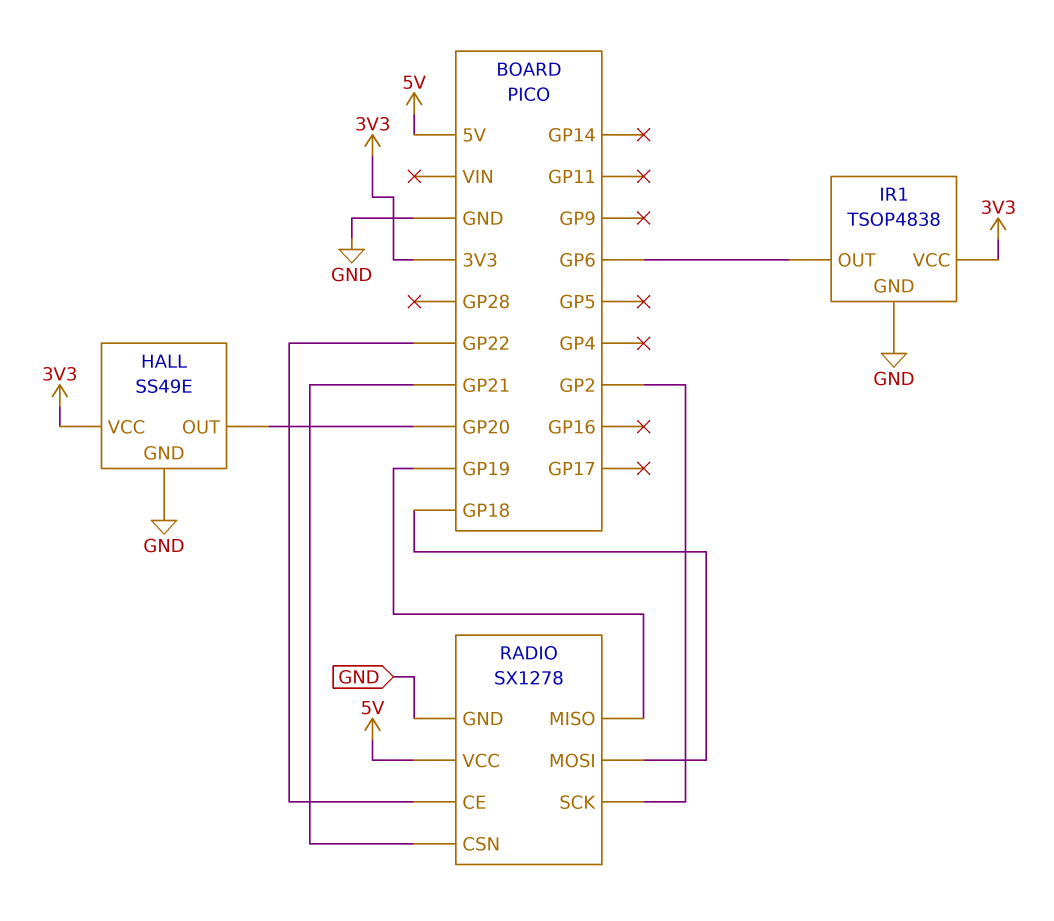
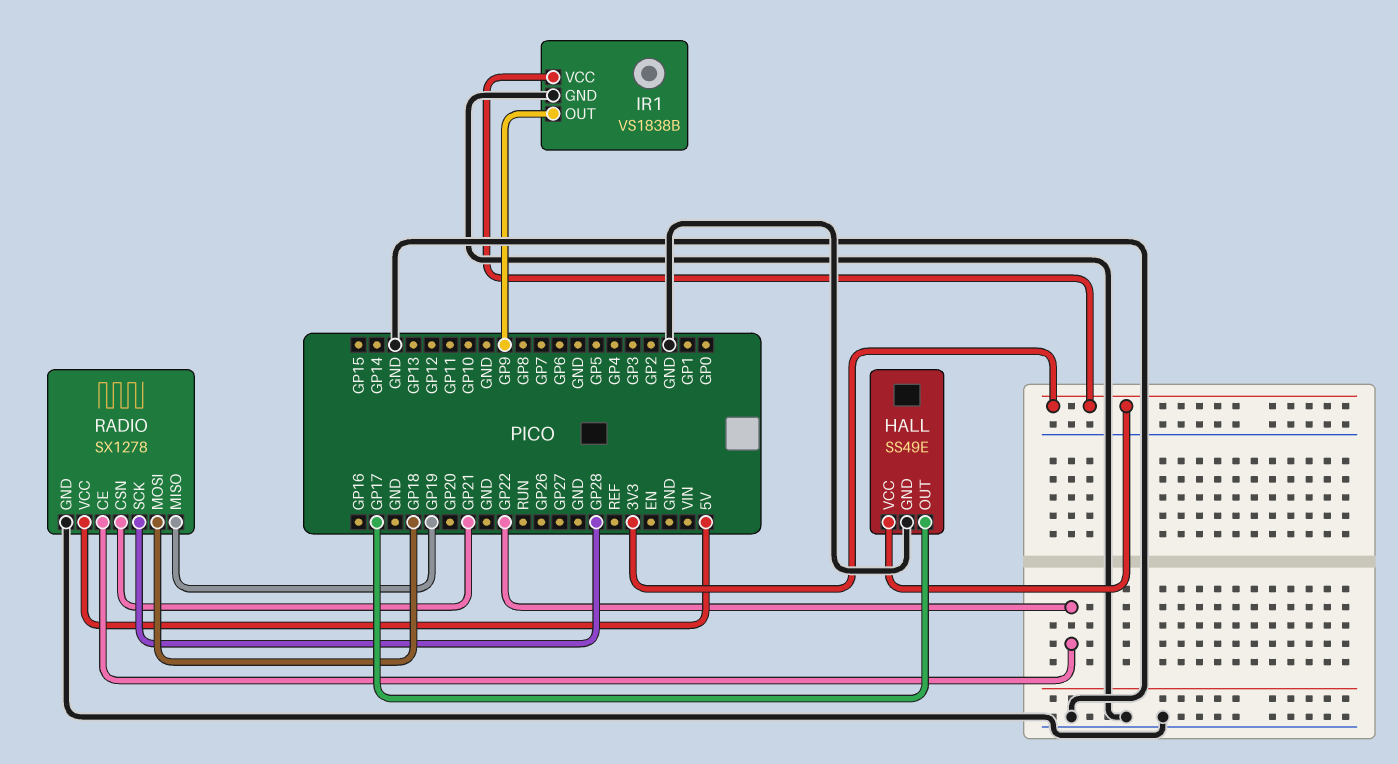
HALL pin OUT: GP20 -> GP17
IR1: TSOP4838 -> VS1838B
IR1 pin OUT: GP6 -> GP9
RADIO pin SCK: GP2 -> GP28

